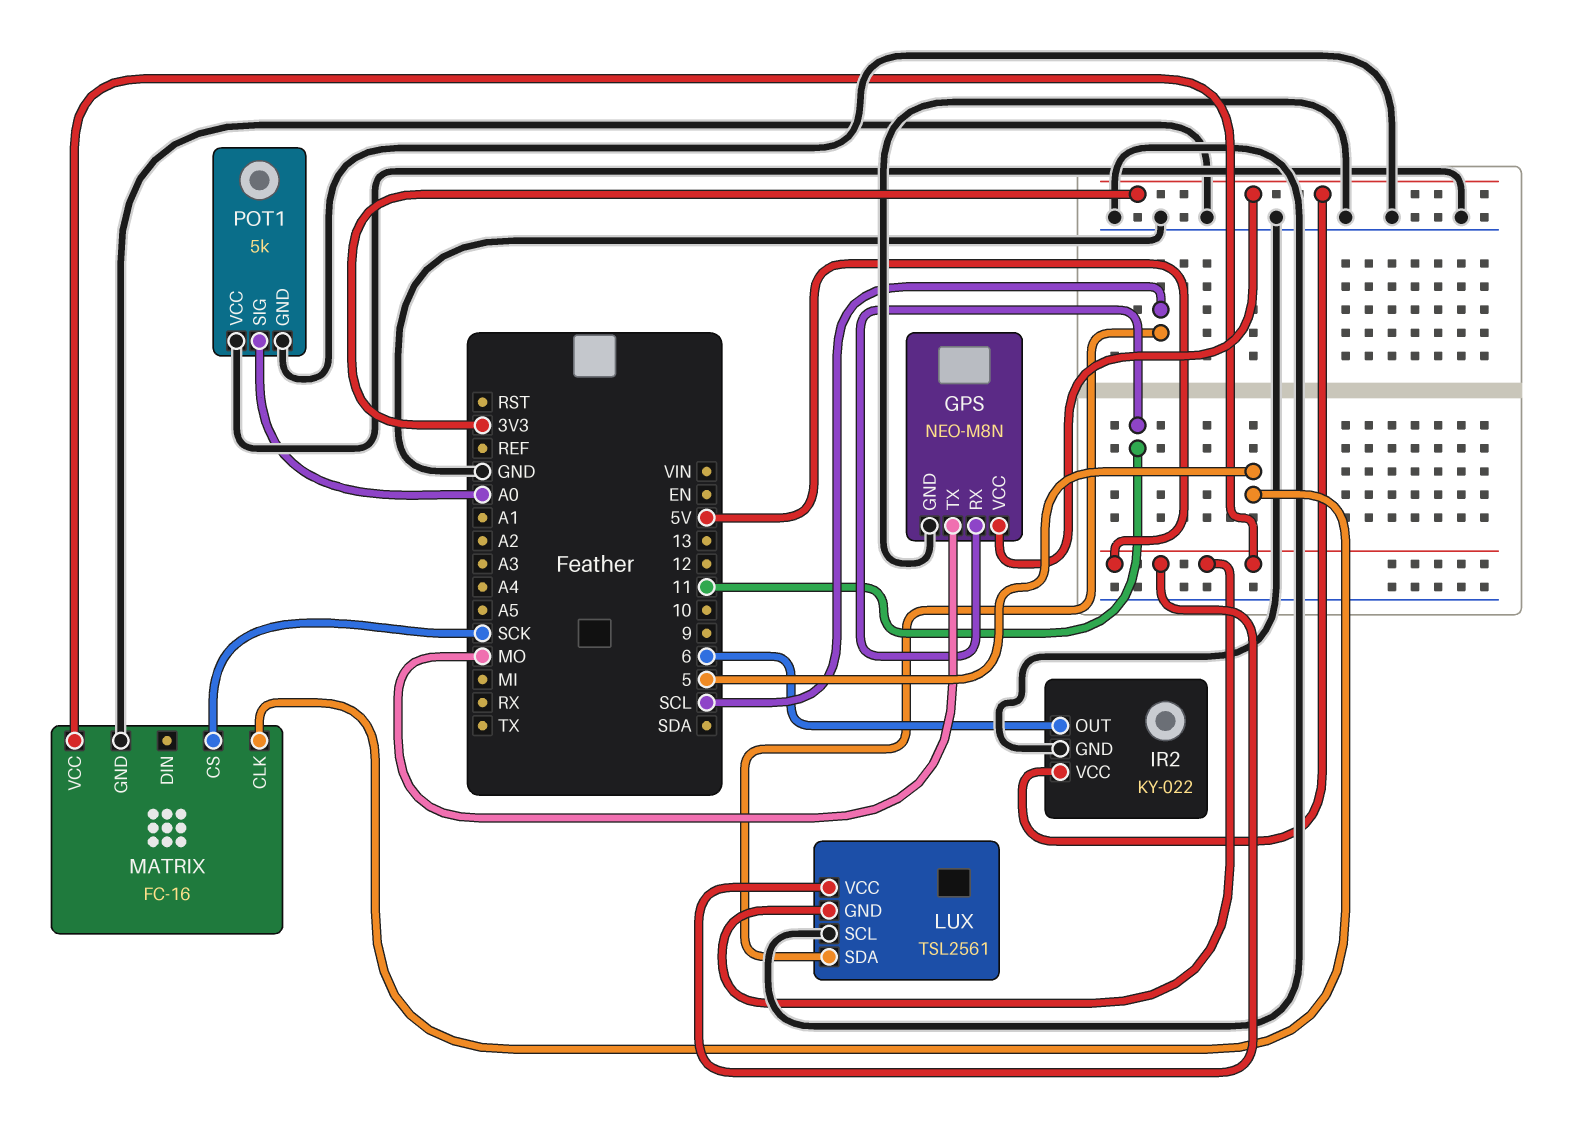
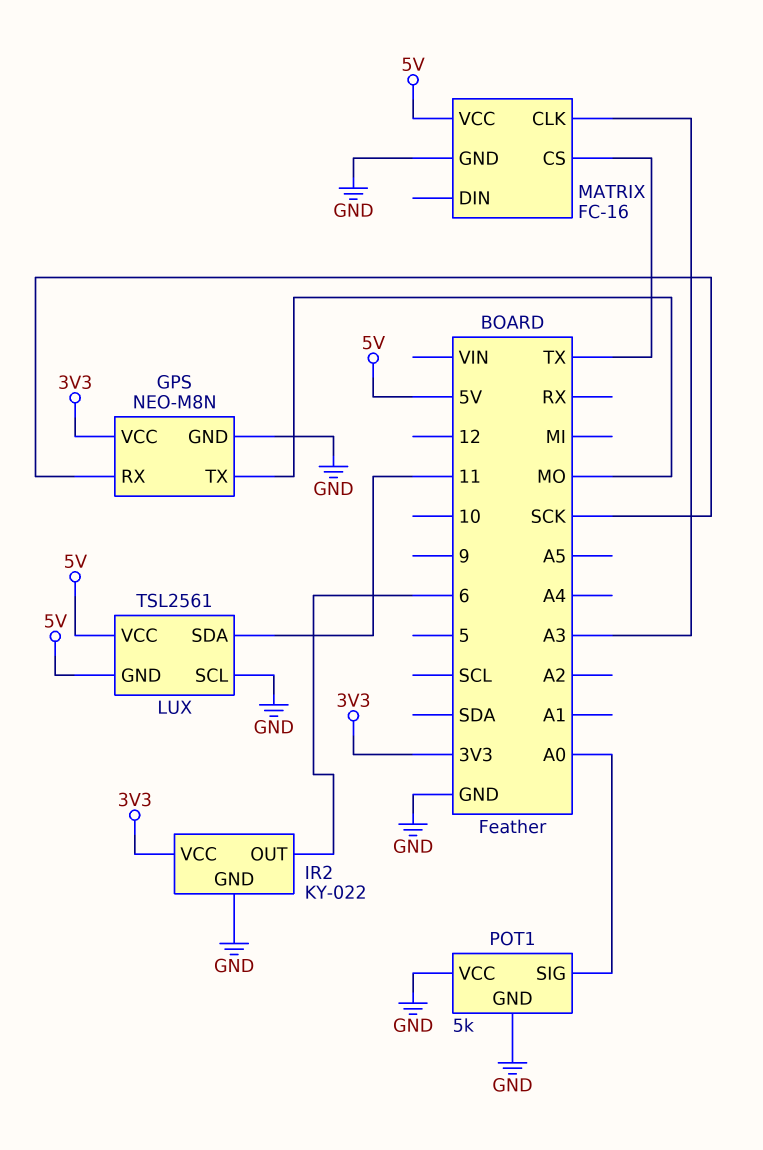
GPS pin RX: 11 -> SCK
LUX pin SDA: SCL -> 11
MATRIX pin CLK: 5 -> A3
MATRIX pin CS: SCK -> TX

